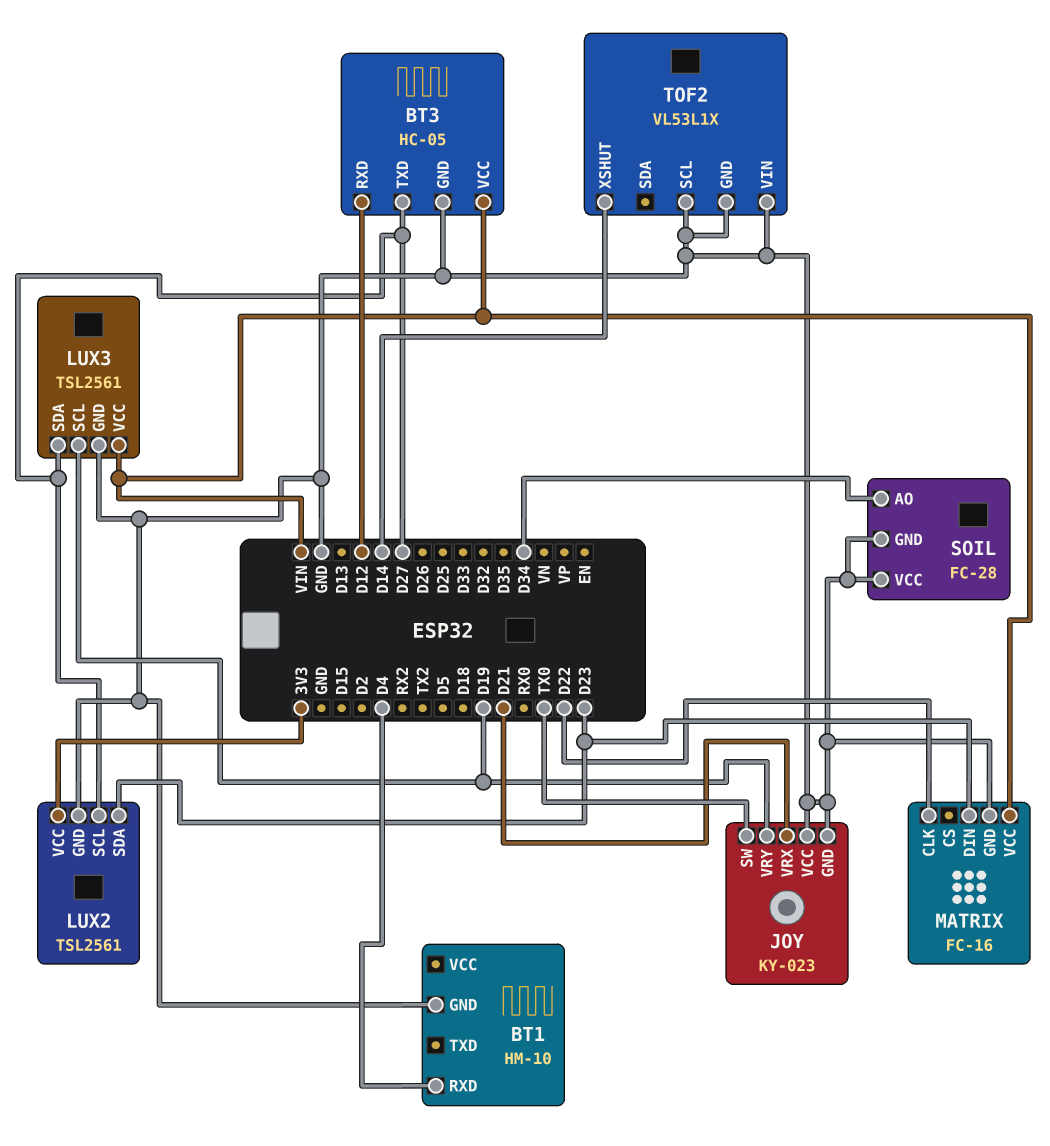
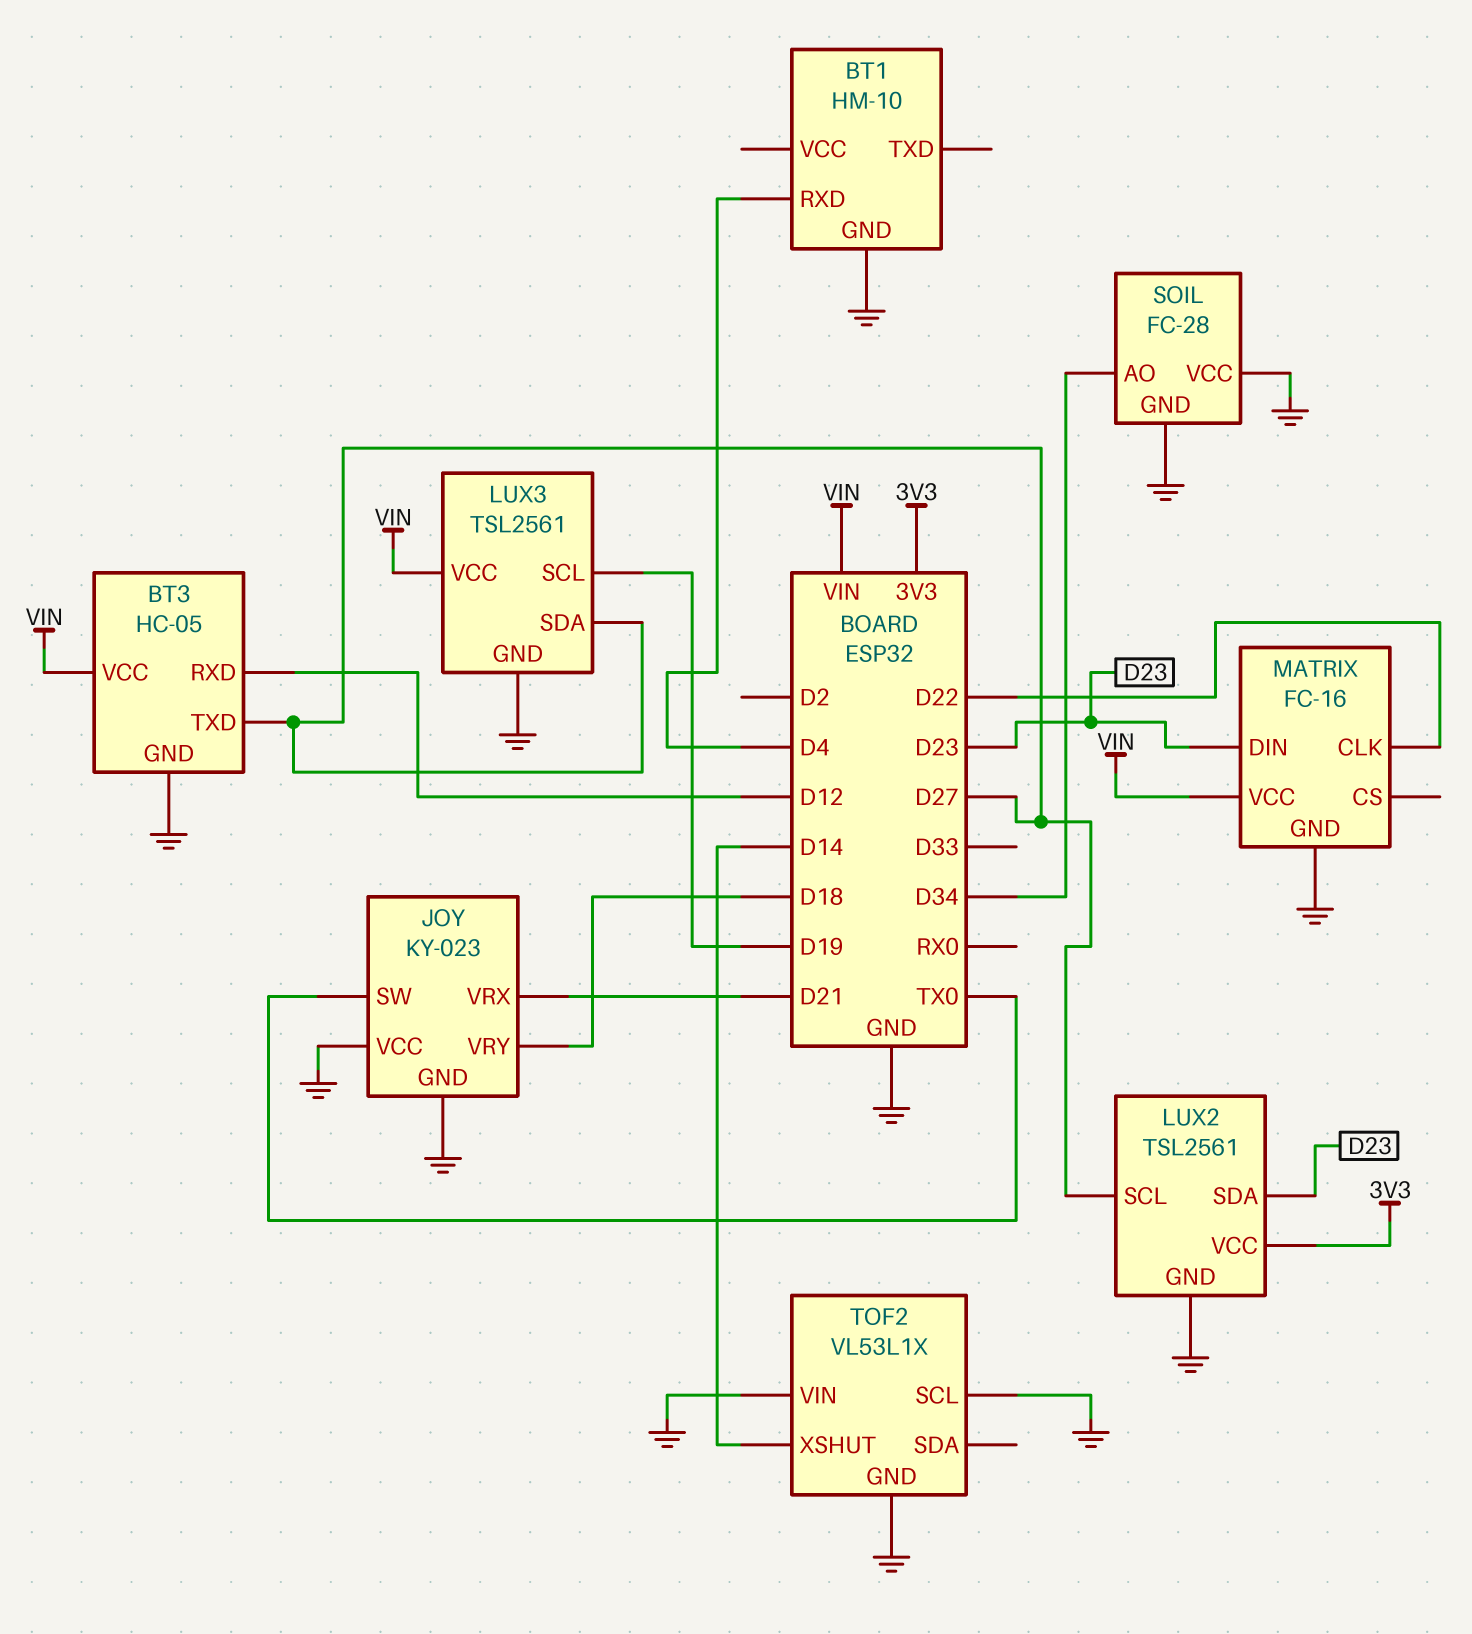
JOY pin VRY: D19 -> D18

